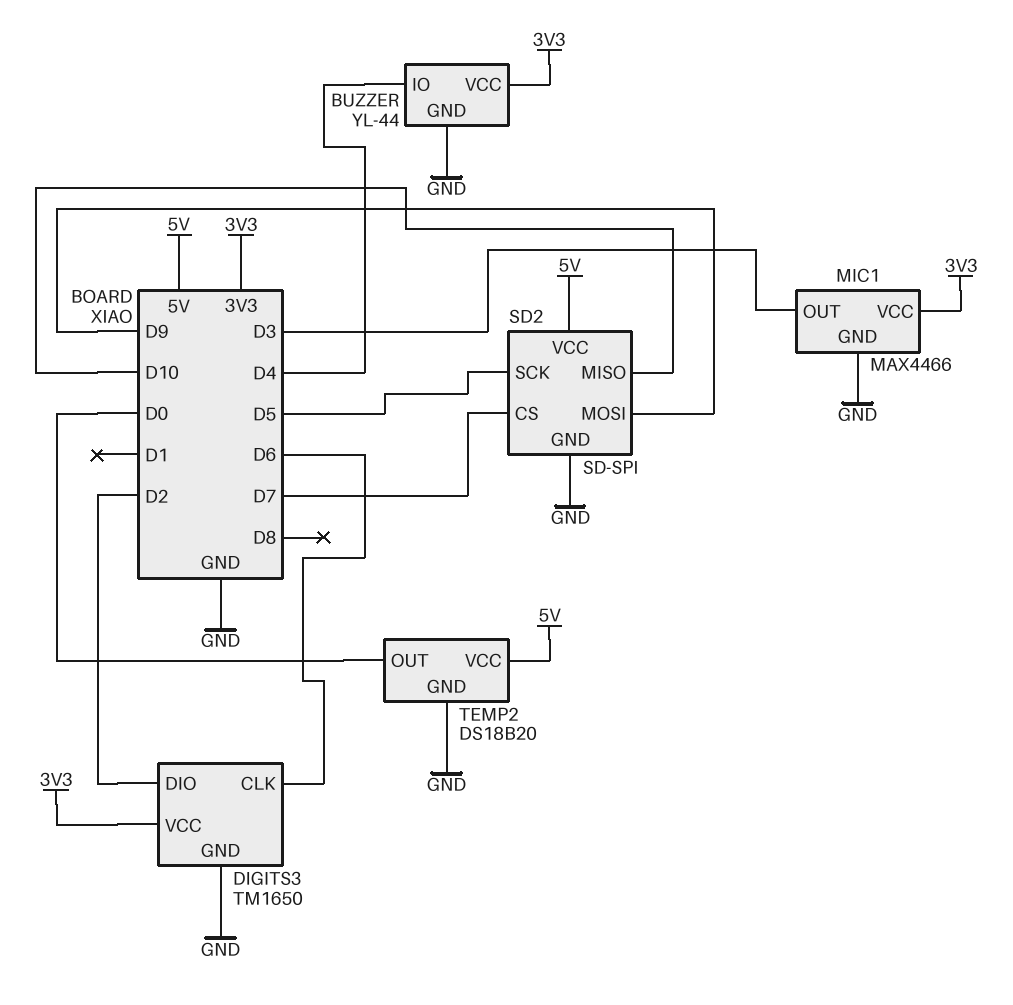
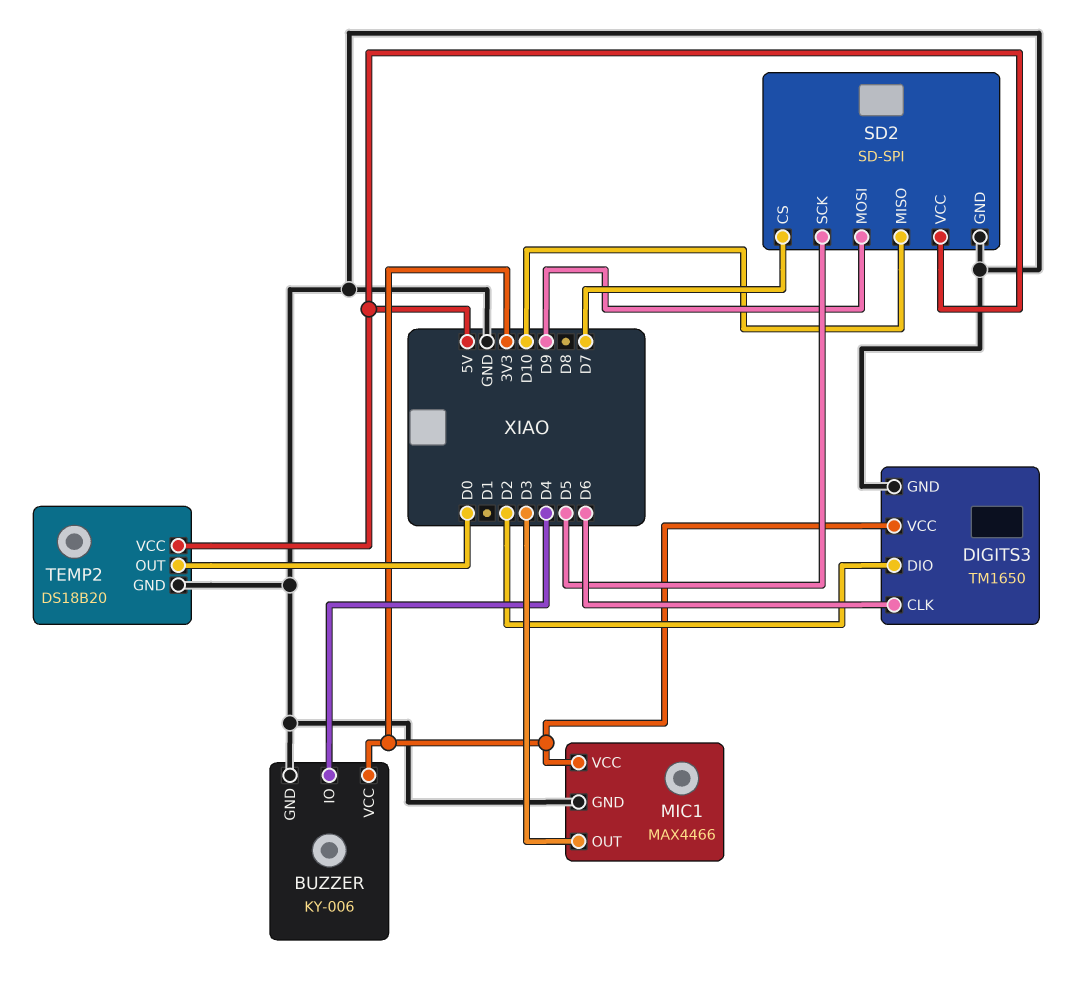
BUZZER: YL-44 -> KY-006

